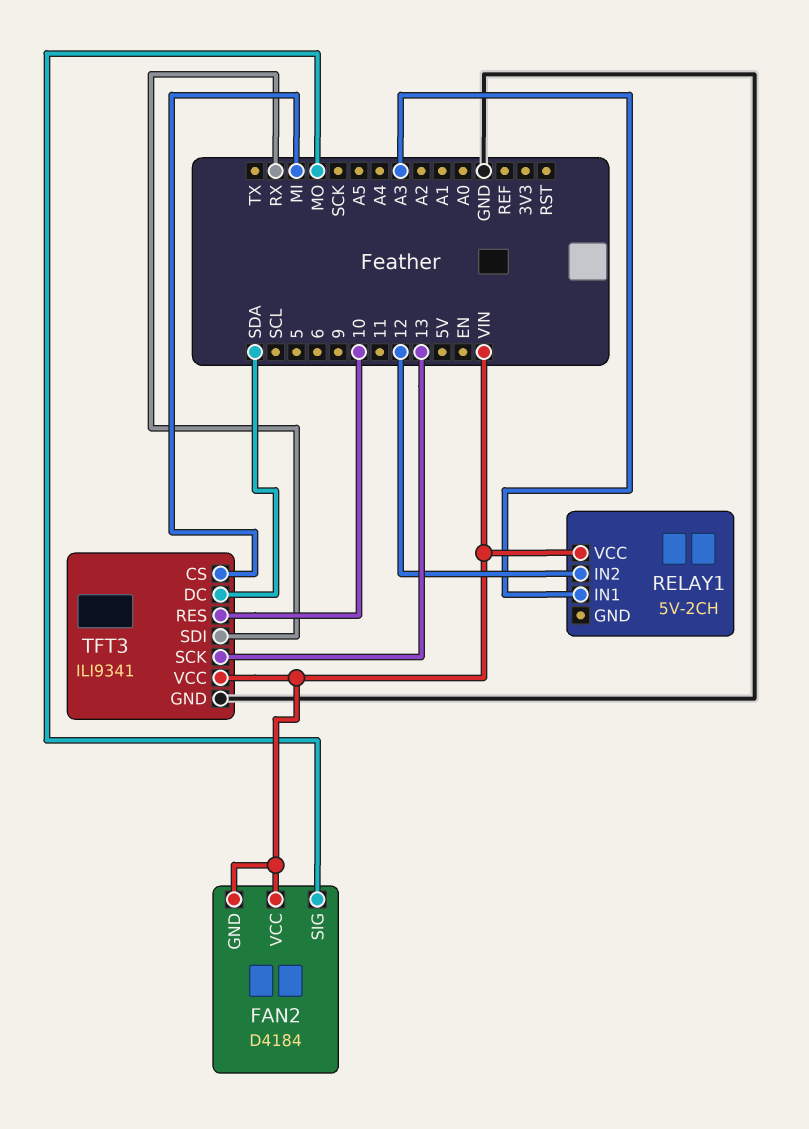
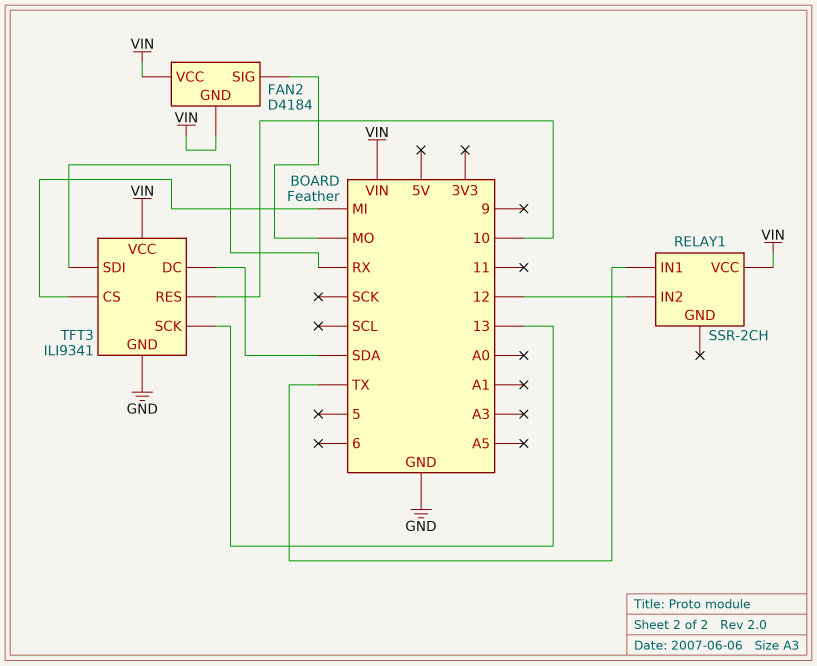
RELAY1: 5V-2CH -> SSR-2CH
RELAY1 pin IN1: A3 -> TX

